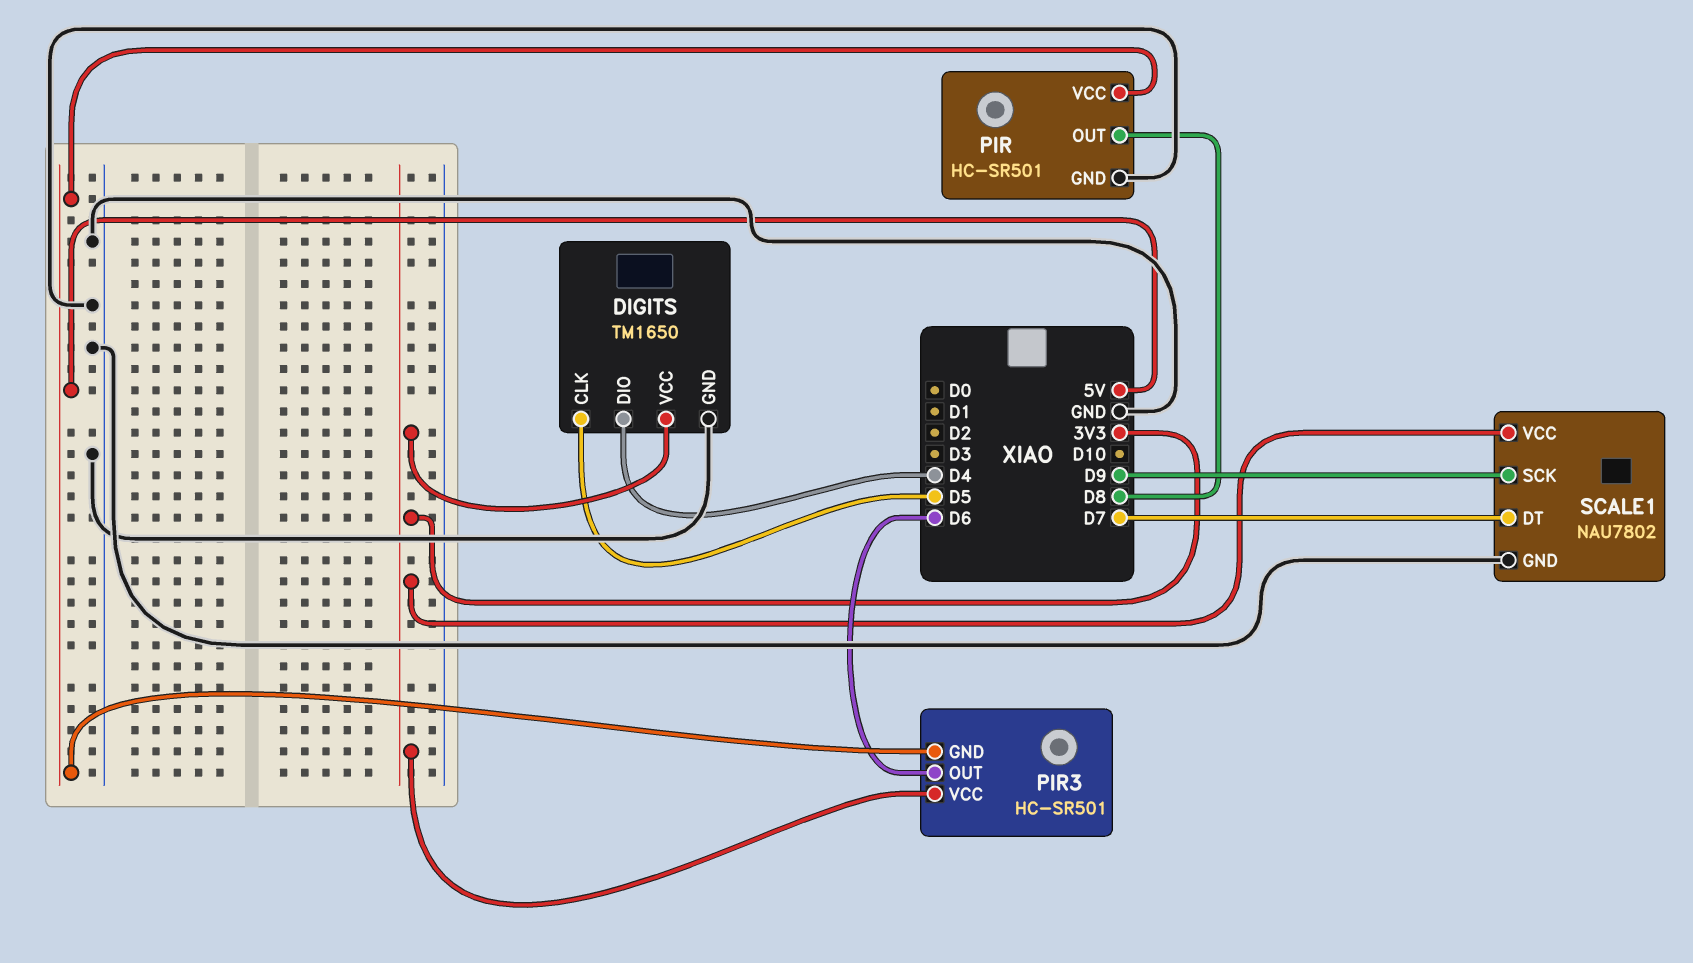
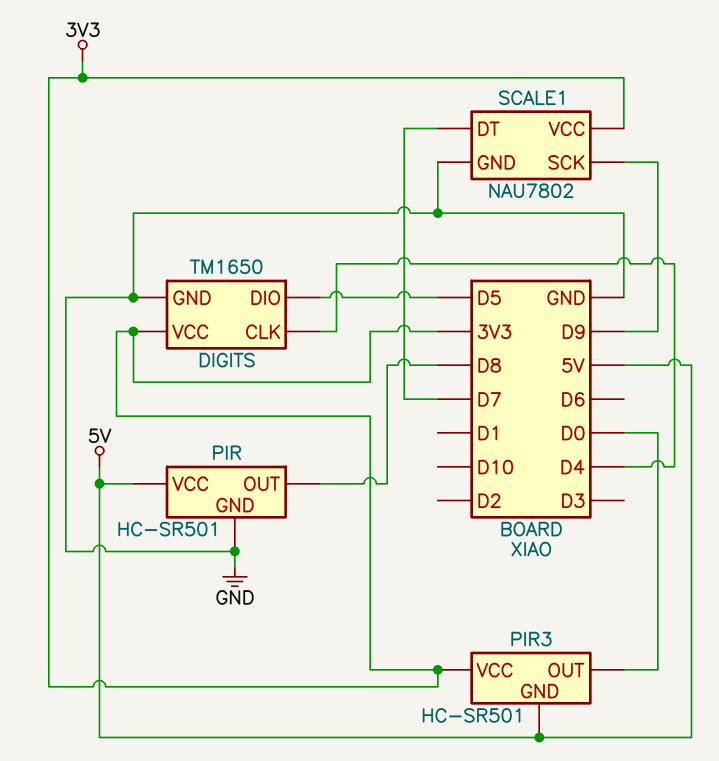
DIGITS pin CLK: D5 -> D4
DIGITS pin DIO: D4 -> D5
PIR3 pin OUT: D6 -> D0

